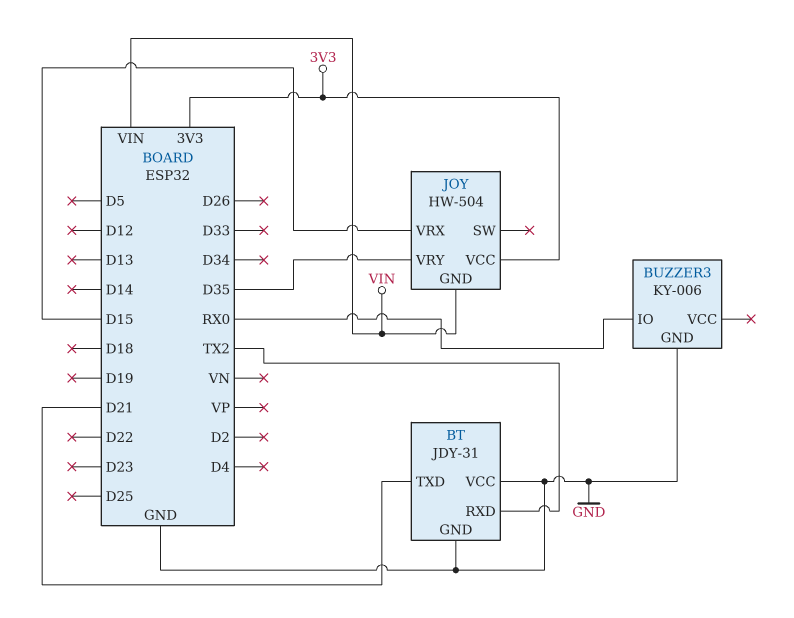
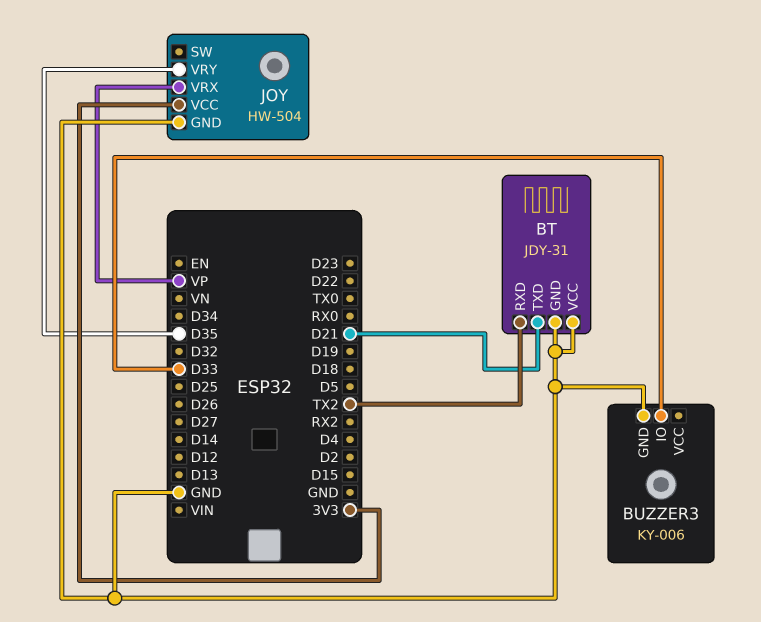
BUZZER3 pin IO: RX0 -> D33
JOY pin GND: VIN -> GND
JOY pin VRX: D15 -> VP

